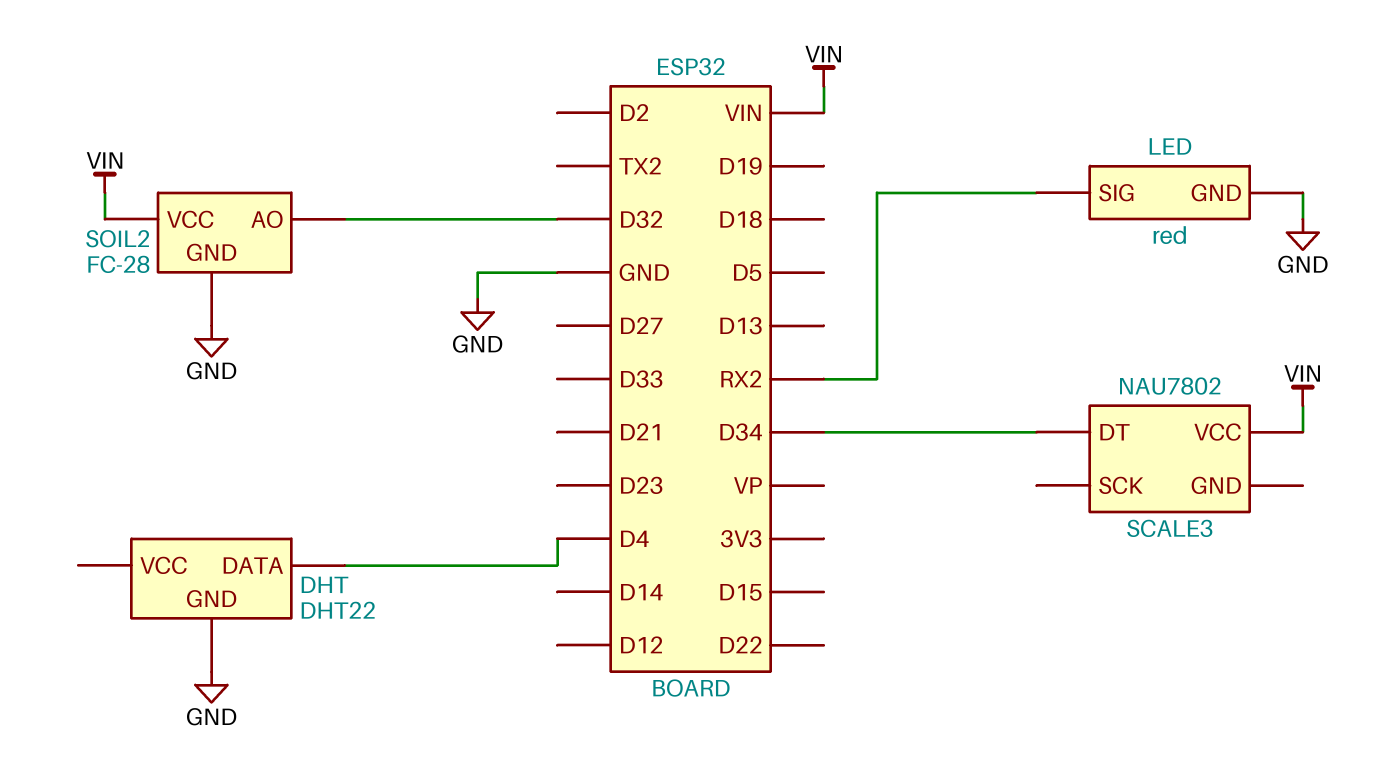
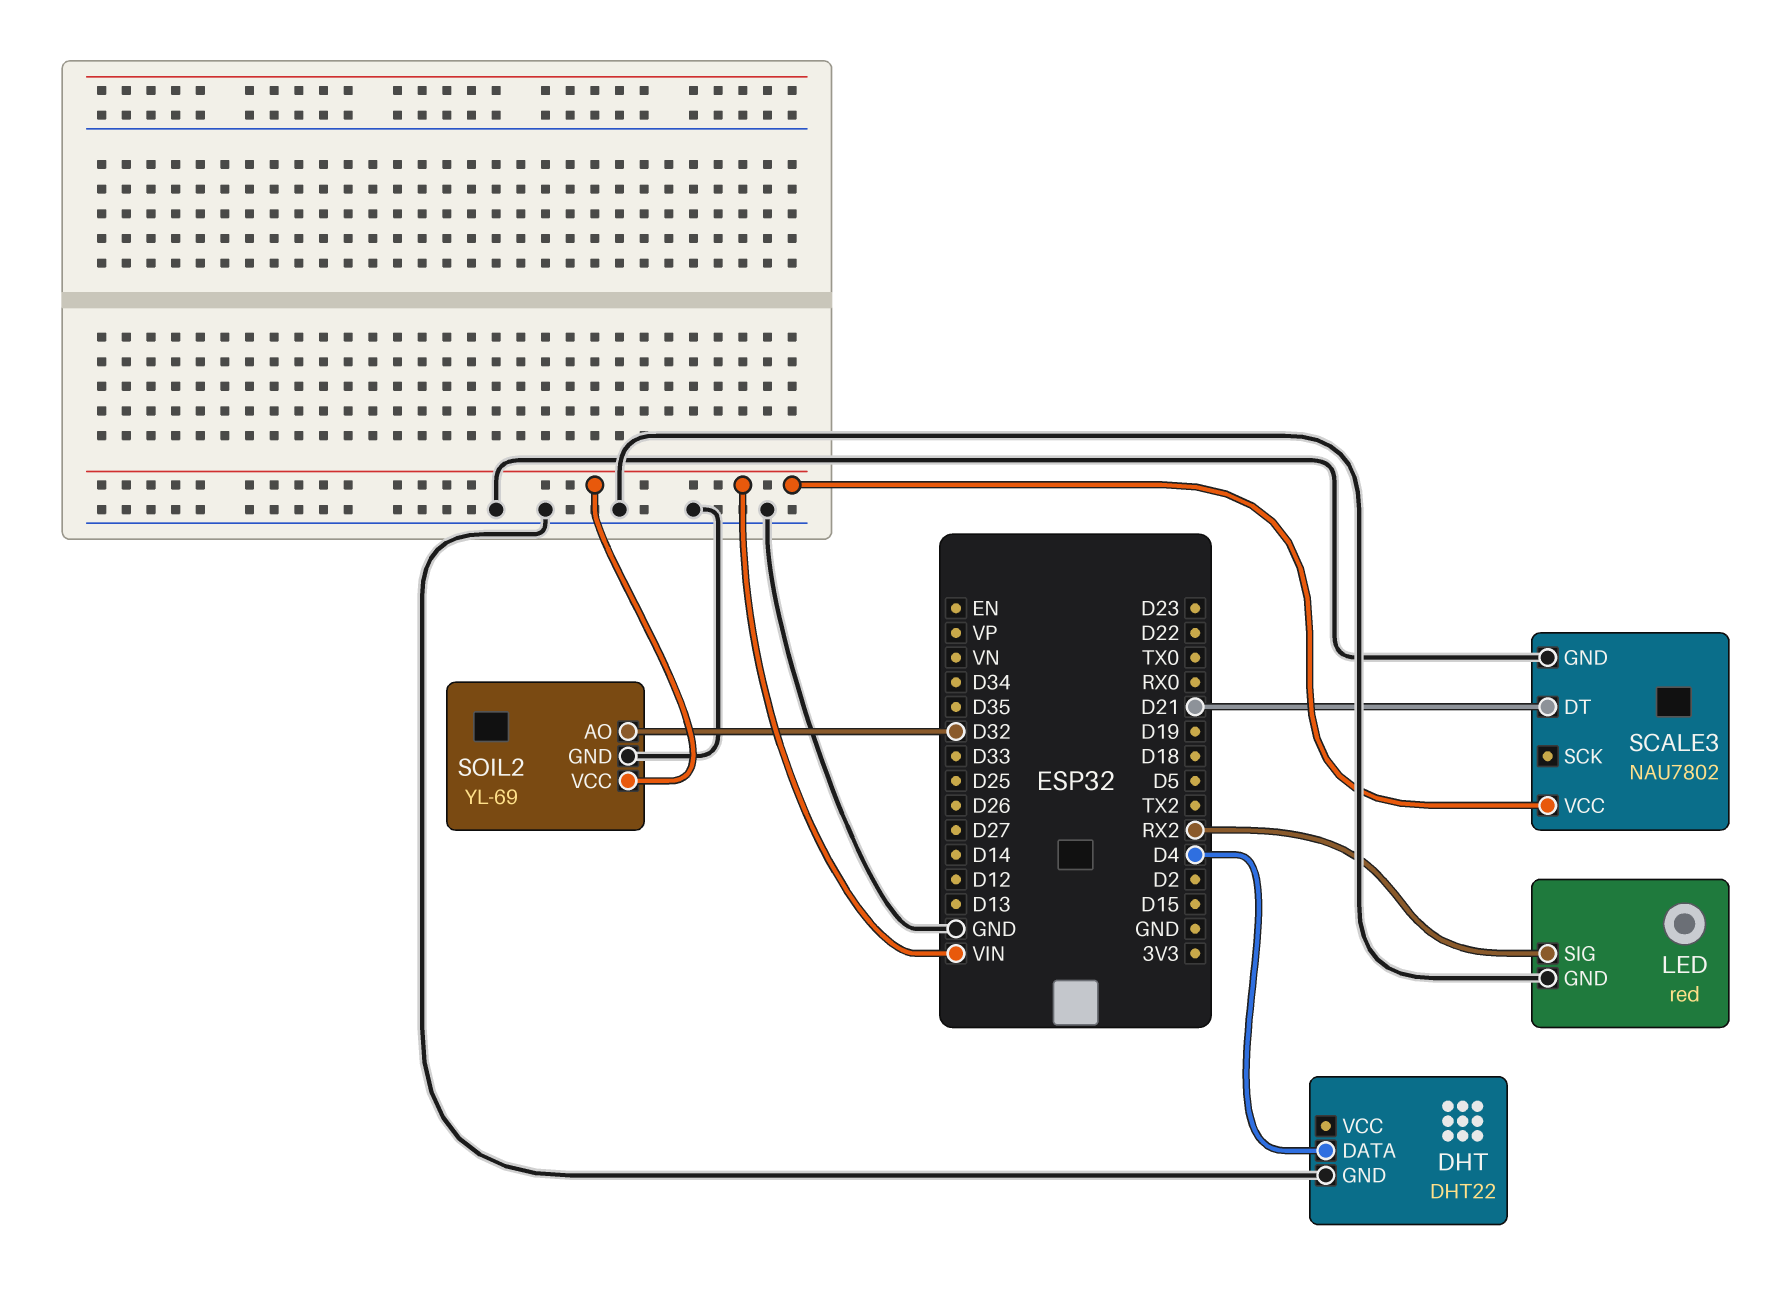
SCALE3 pin DT: D34 -> D21
SCALE3 pin GND: none -> GND
SOIL2: FC-28 -> YL-69

